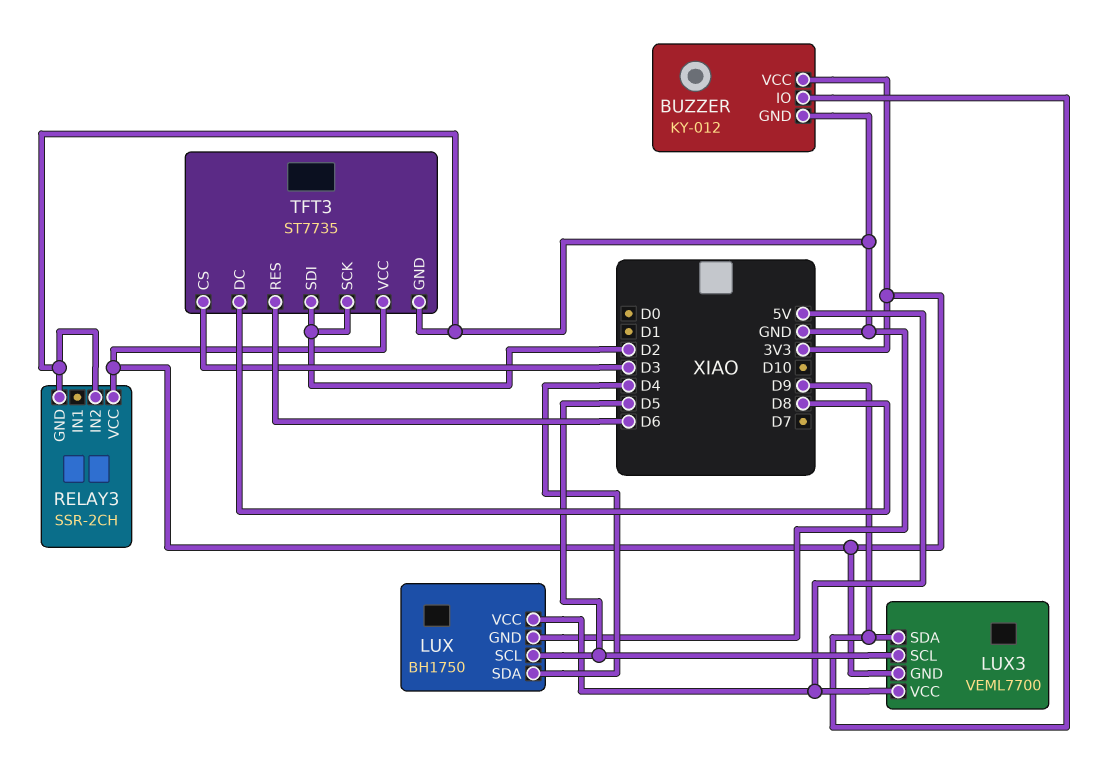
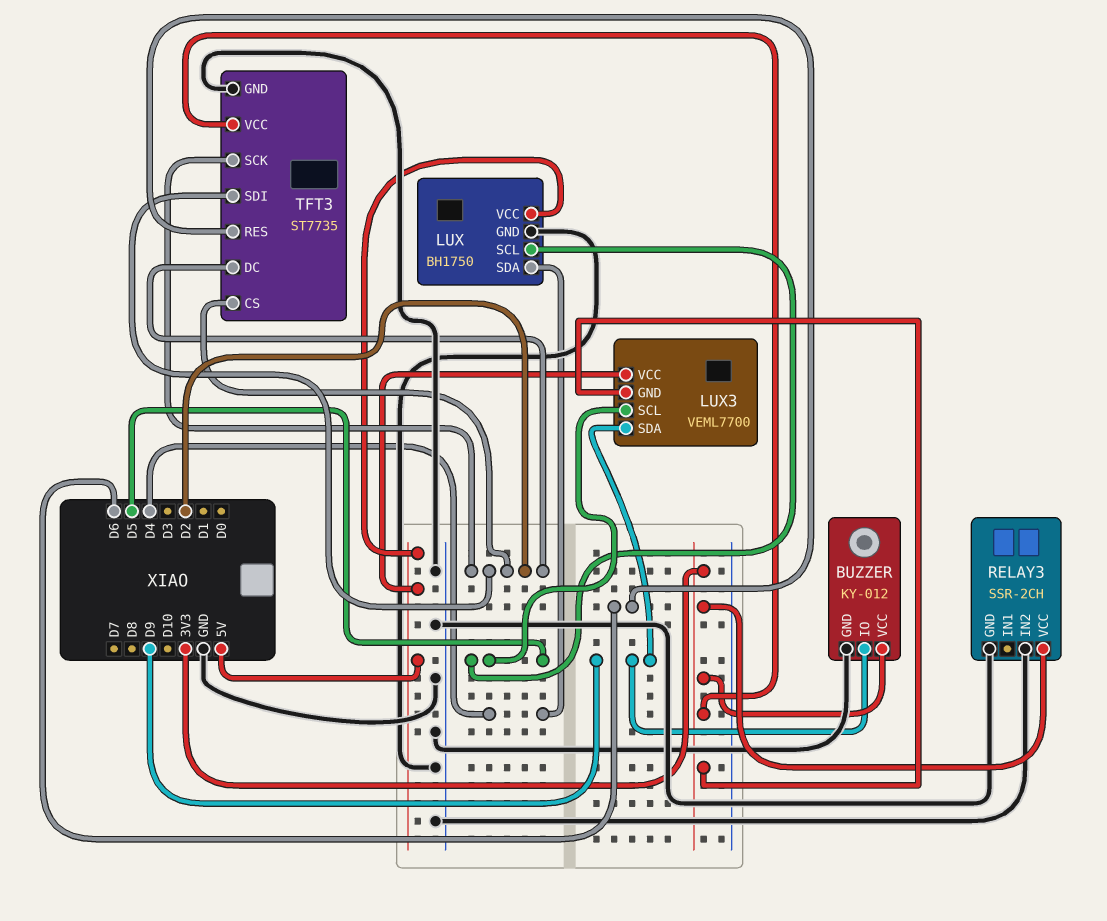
TFT3 pin CS: D3 -> D2
TFT3 pin DC: D8 -> D2

